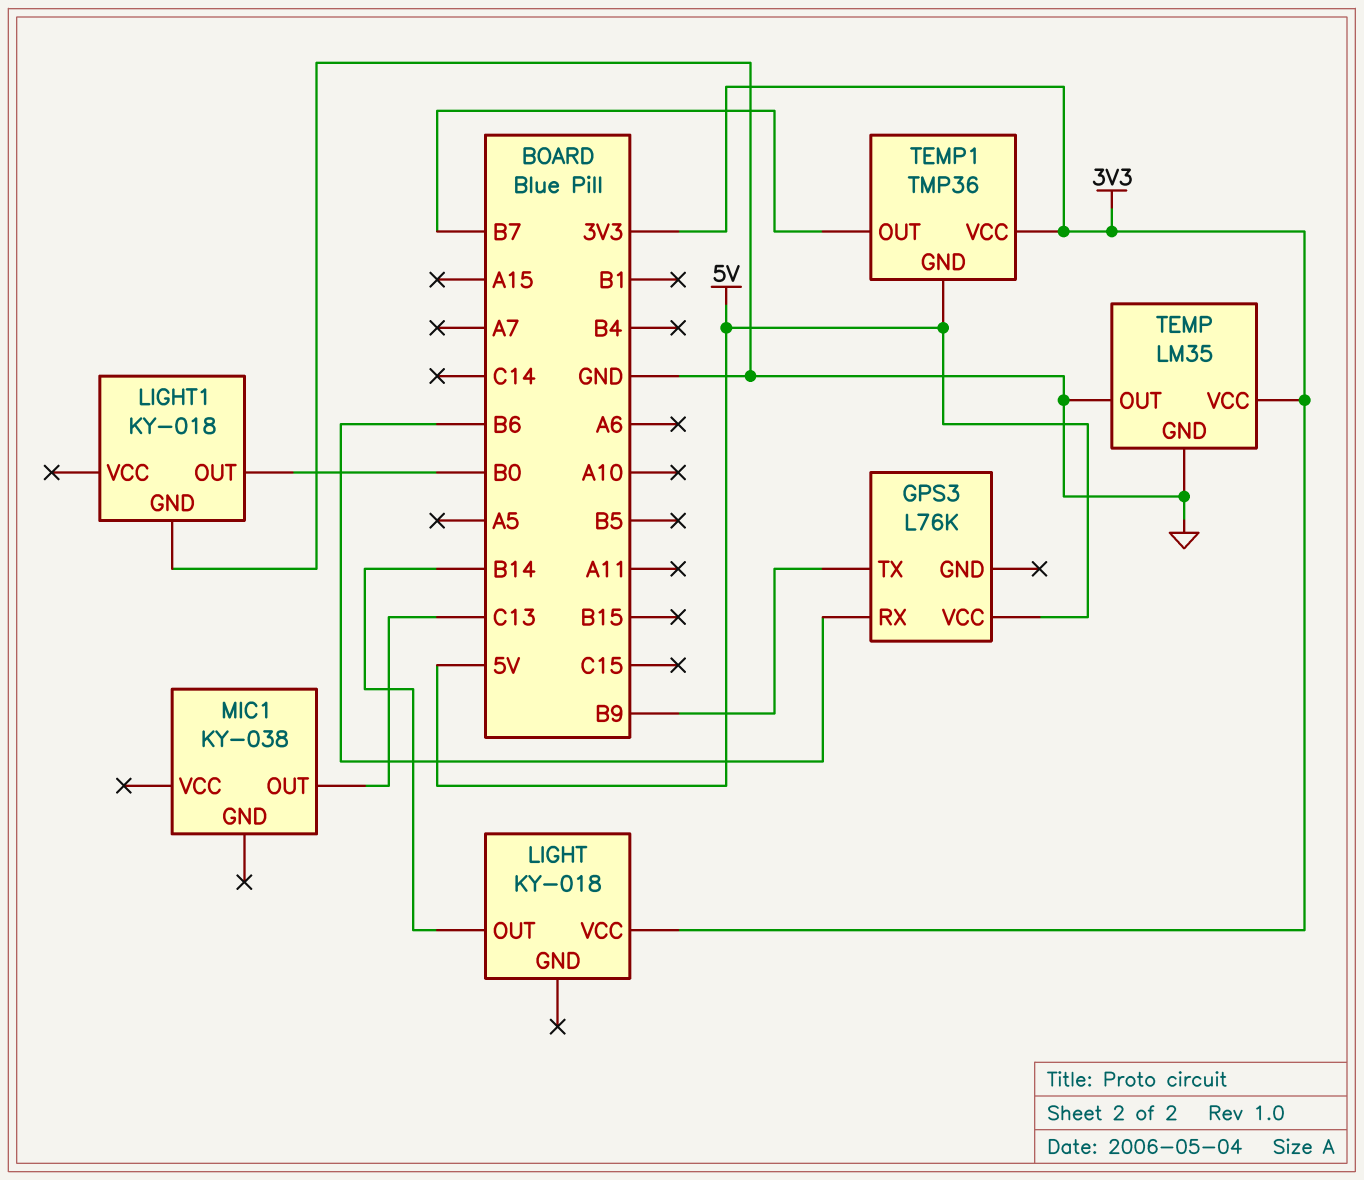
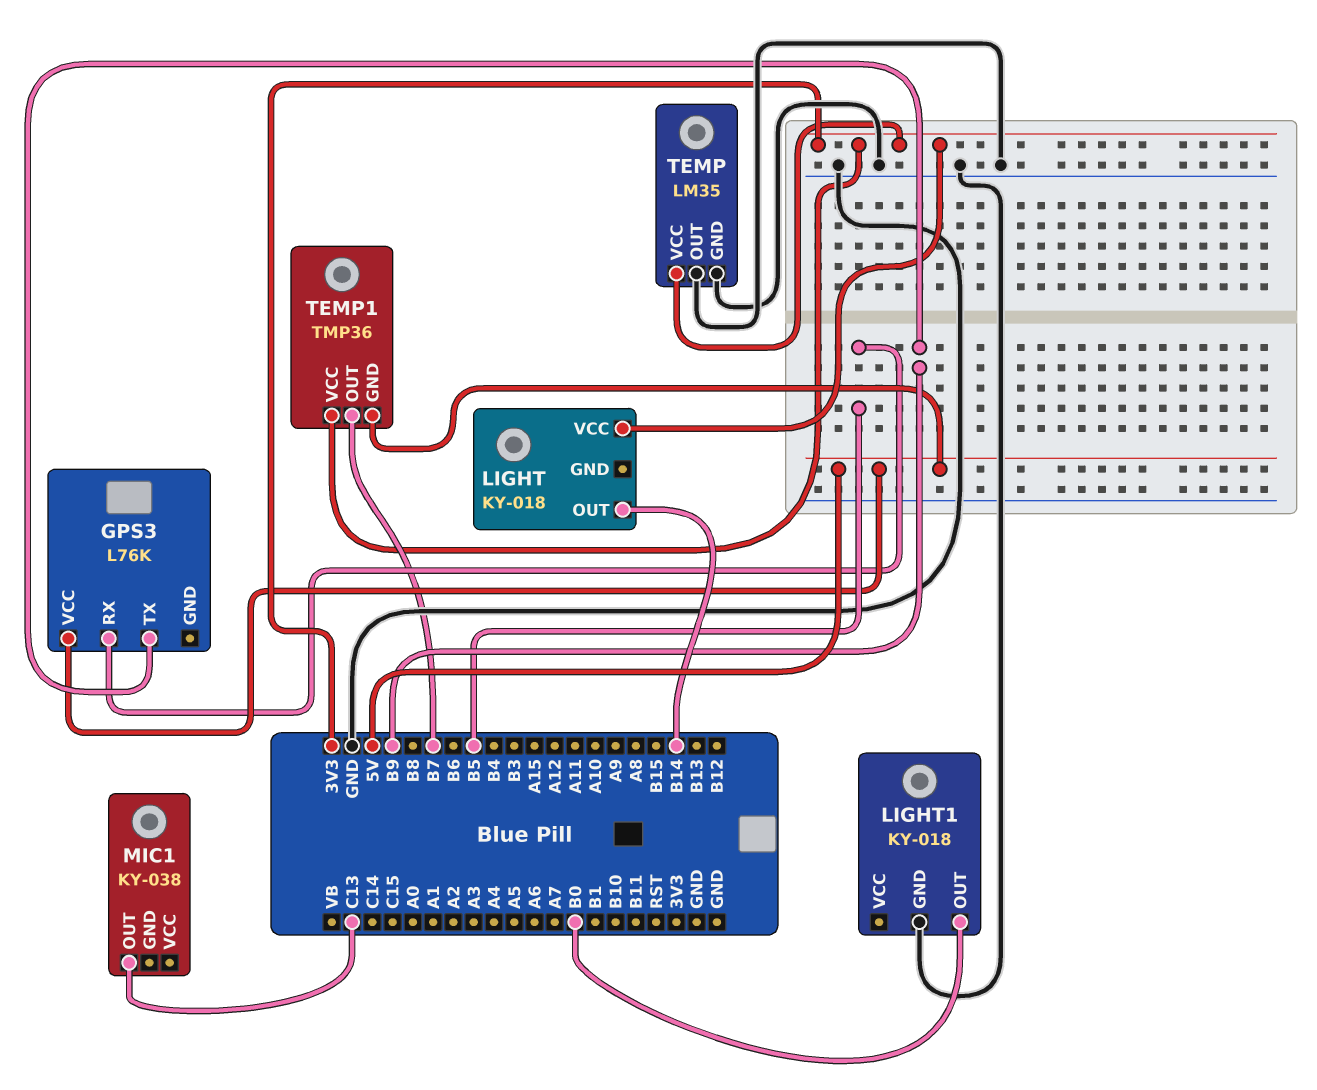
GPS3 pin RX: B6 -> B5

